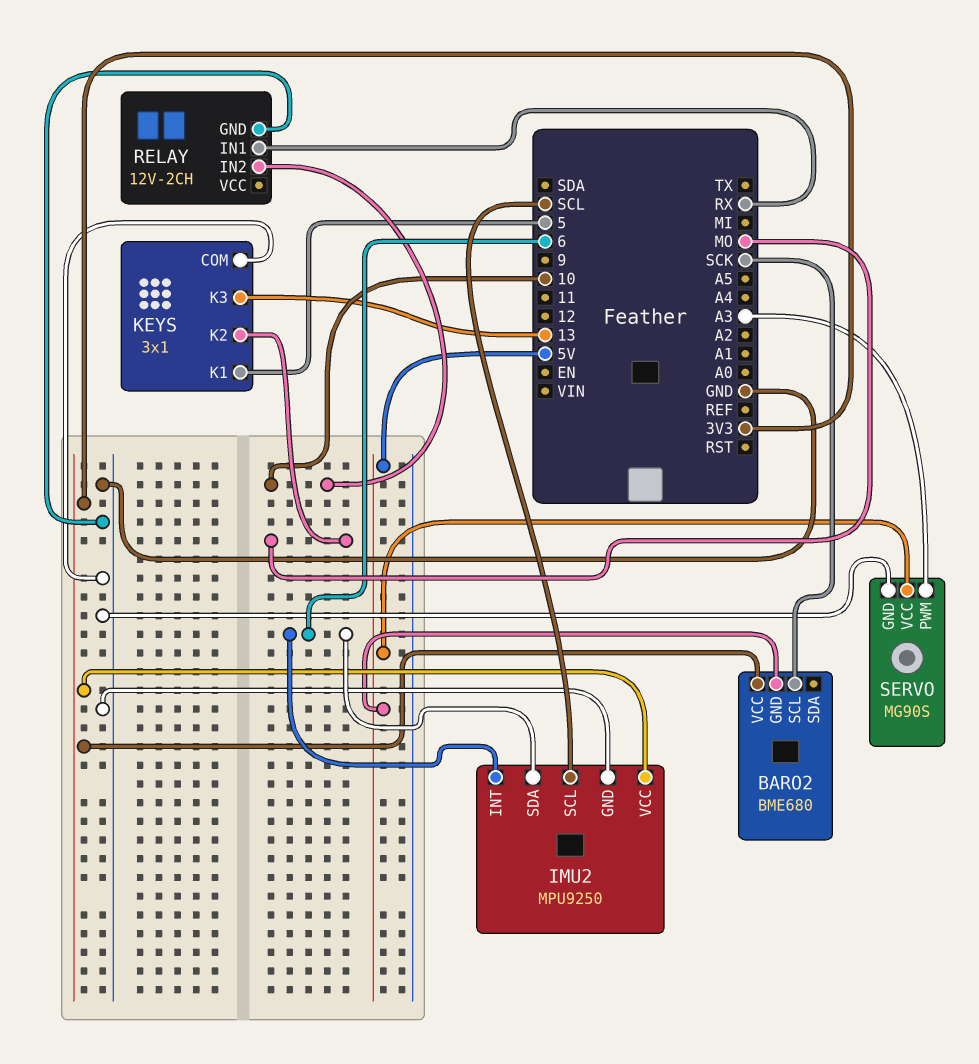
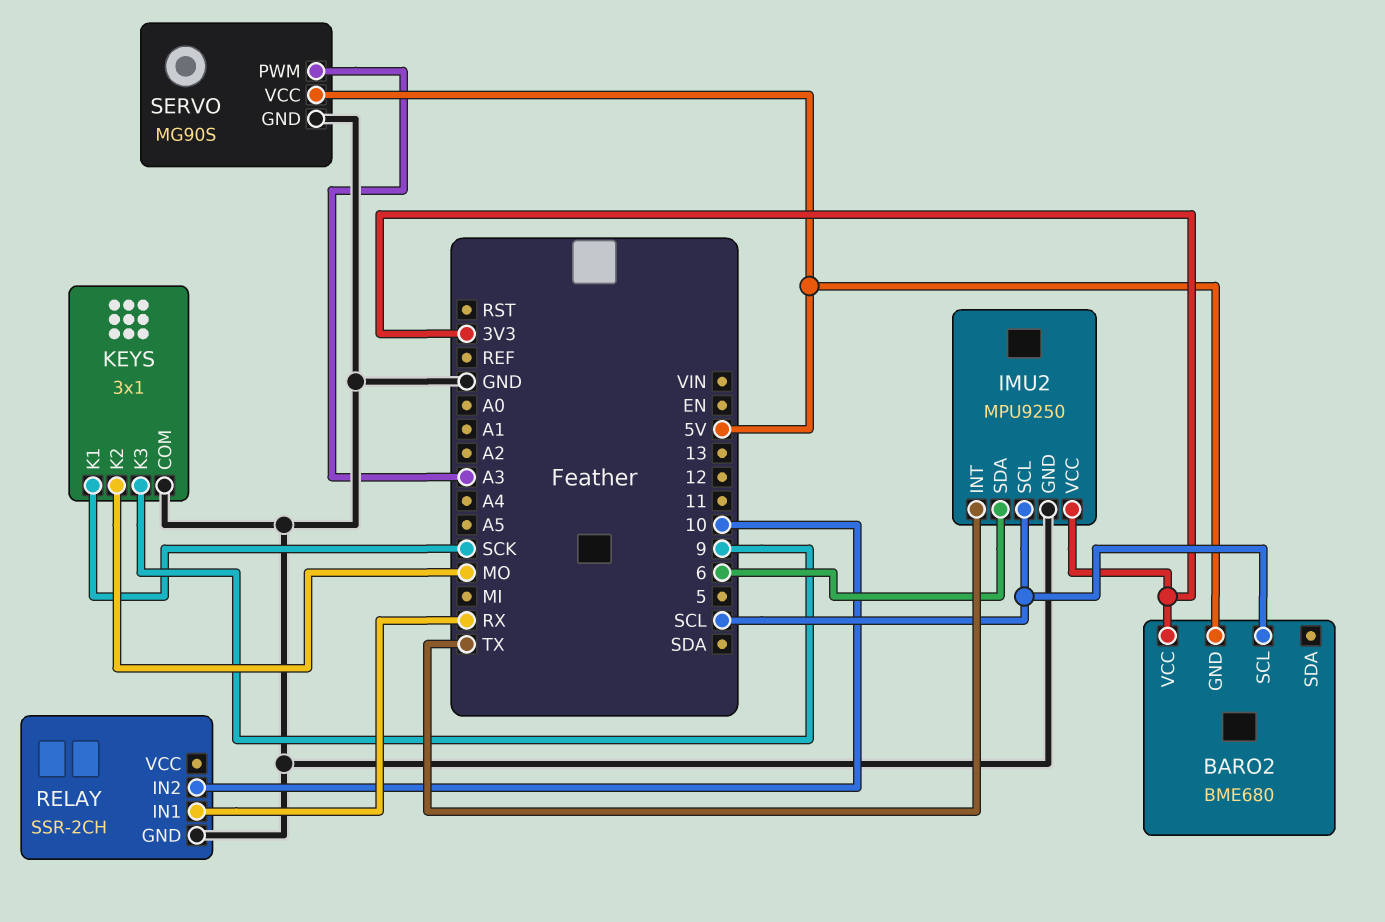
BARO2 pin SCL: SCK -> SCL
IMU2 pin INT: 6 -> TX
KEYS pin K1: 5 -> SCK
KEYS pin K3: 13 -> 9
RELAY: 12V-2CH -> SSR-2CH

